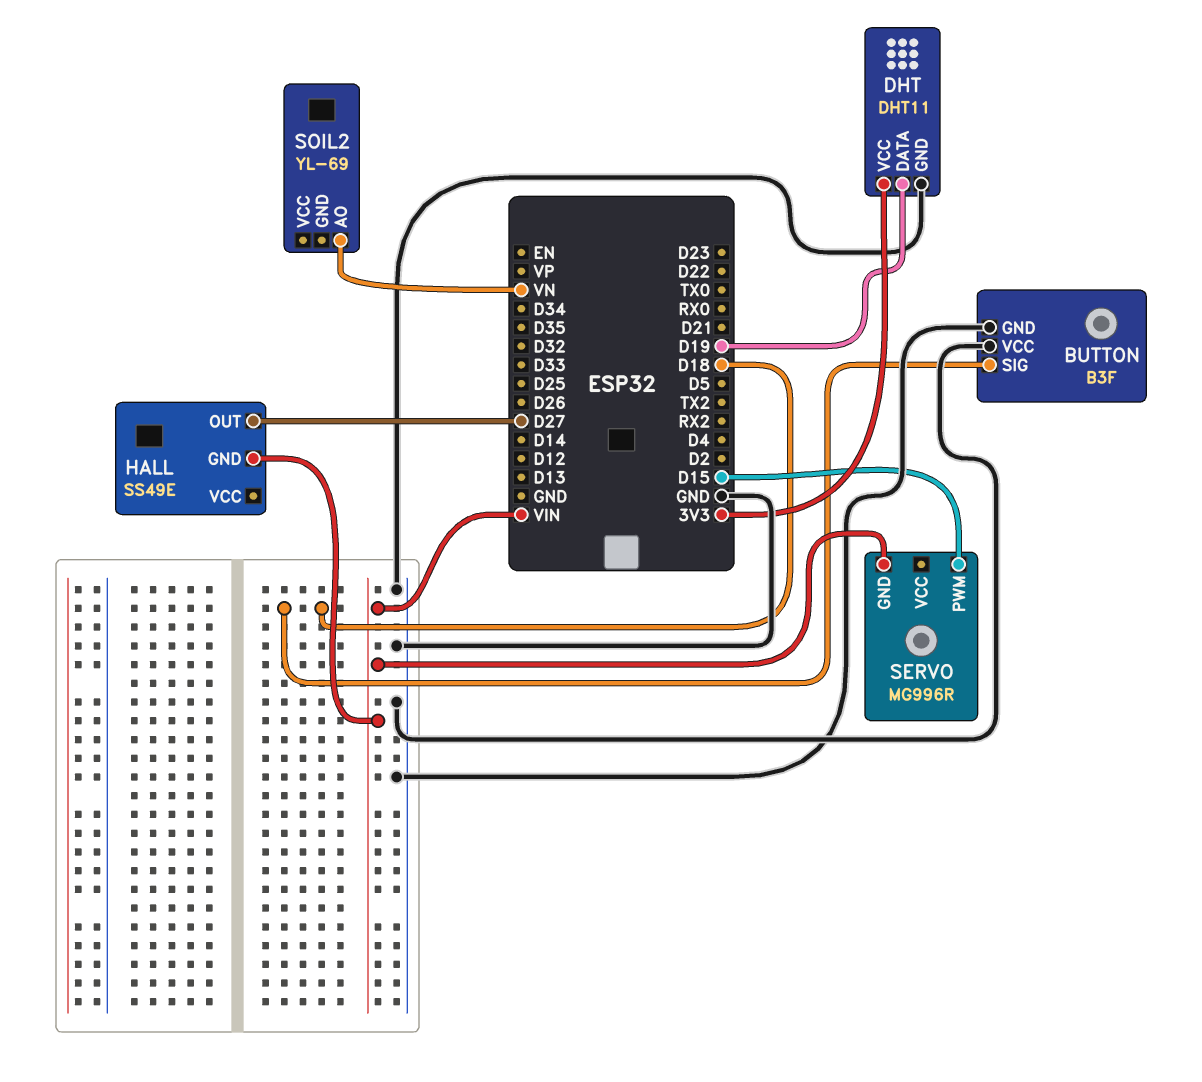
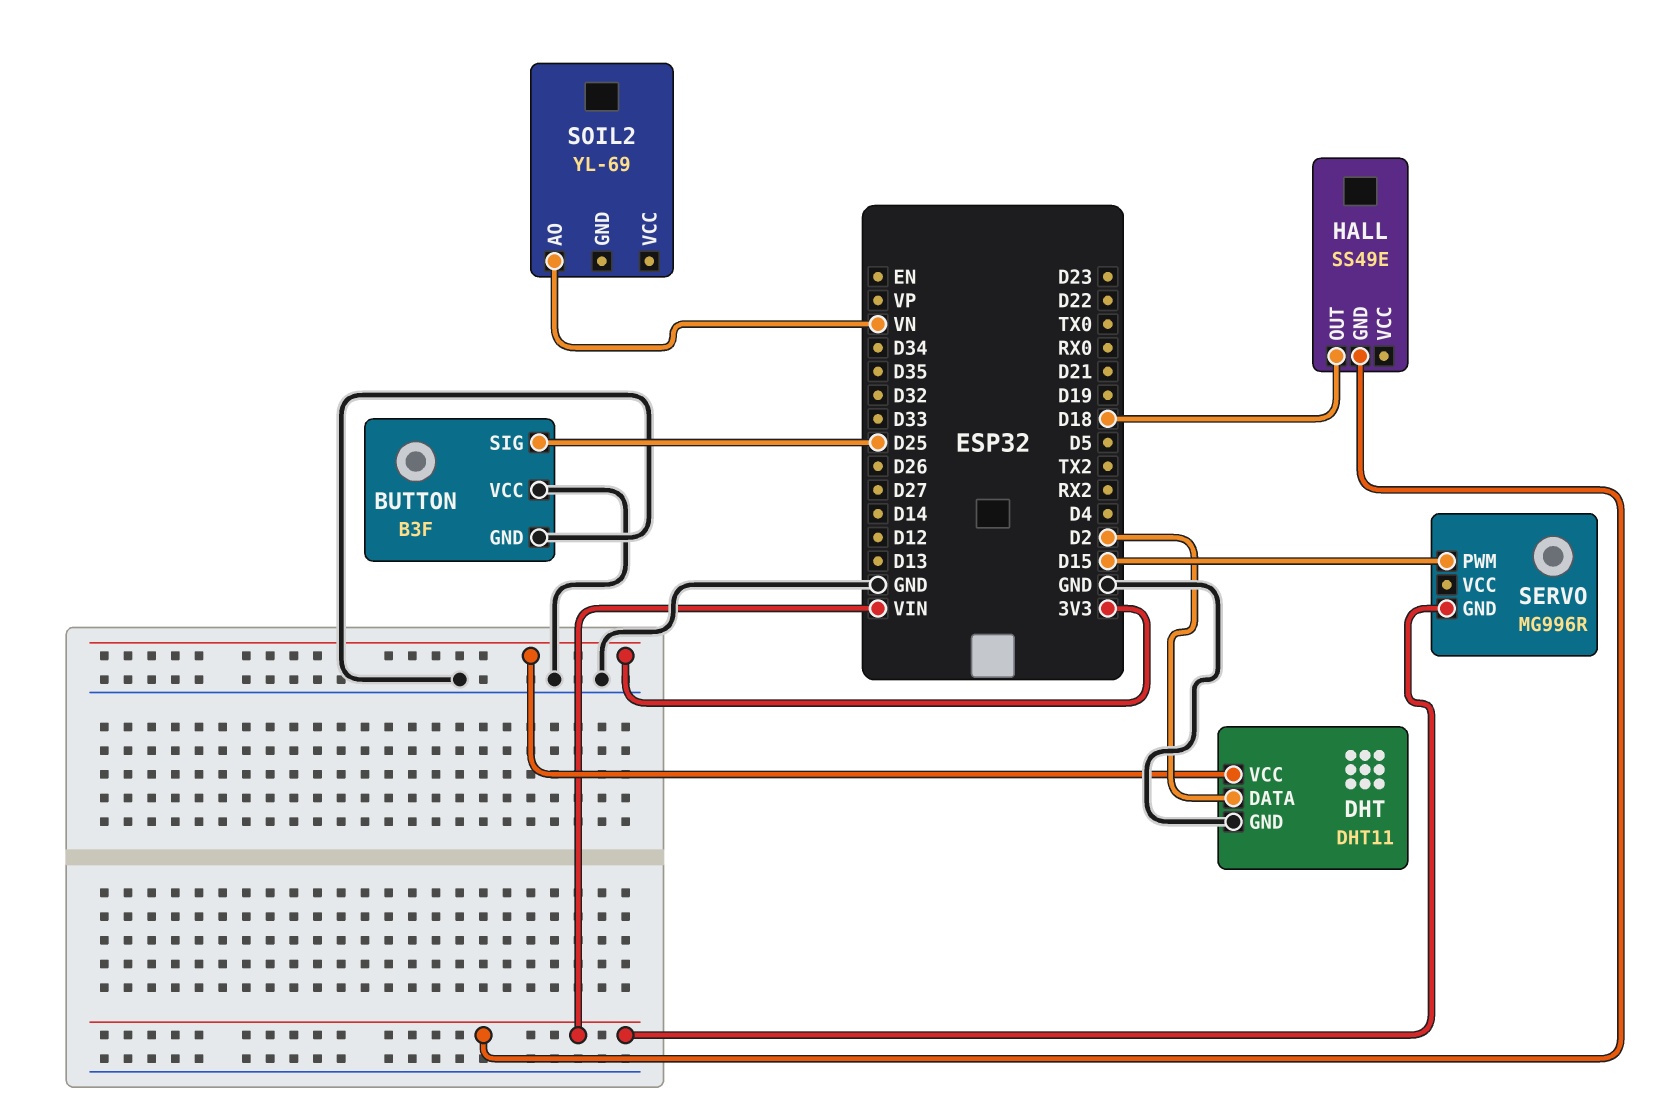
BUTTON pin SIG: D18 -> D25
DHT pin DATA: D19 -> D2
HALL pin OUT: D27 -> D18

